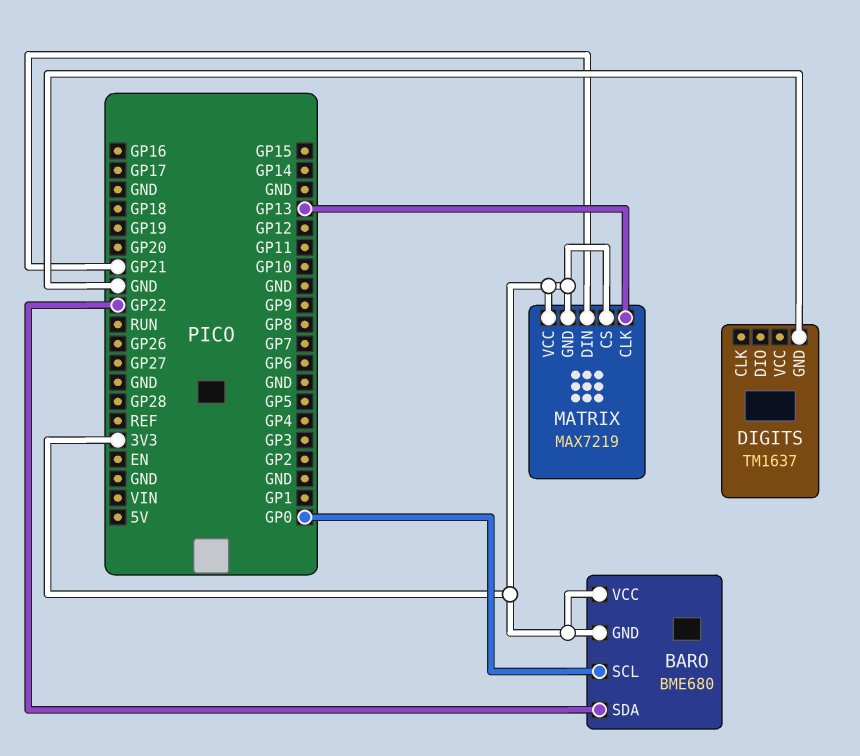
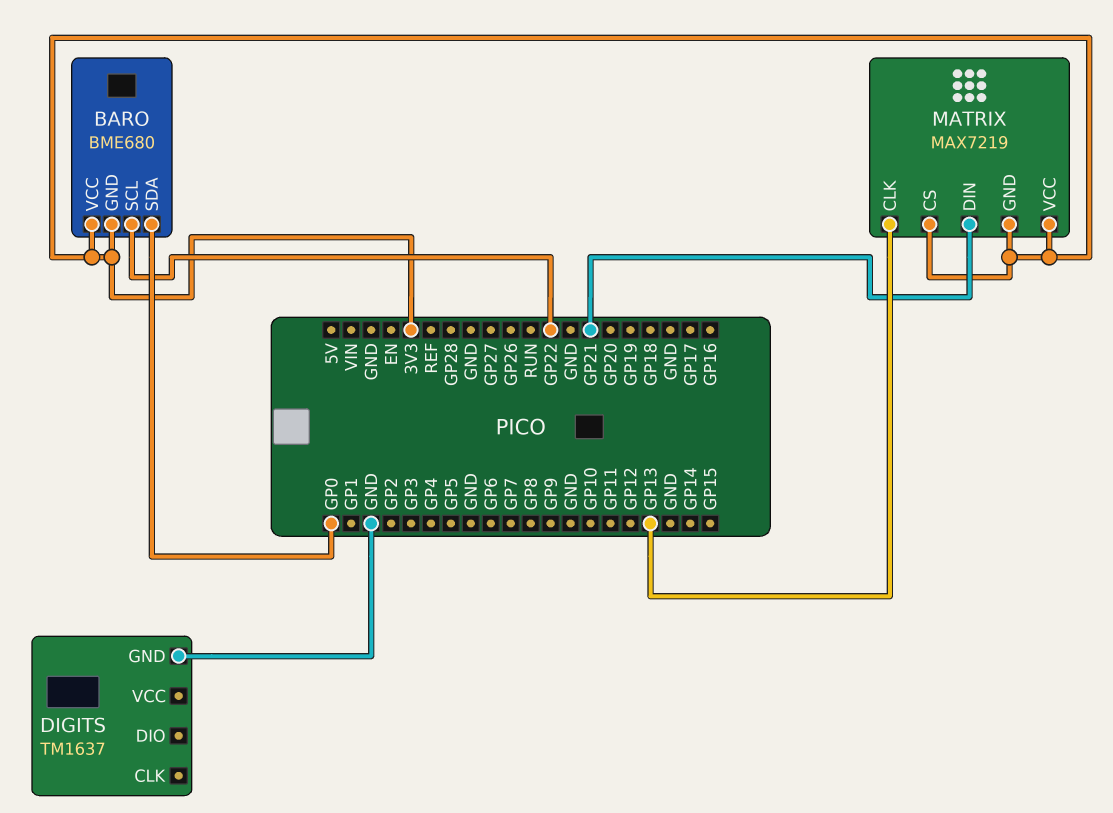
BARO pin SCL: GP0 -> GP22
BARO pin SDA: GP22 -> GP0

